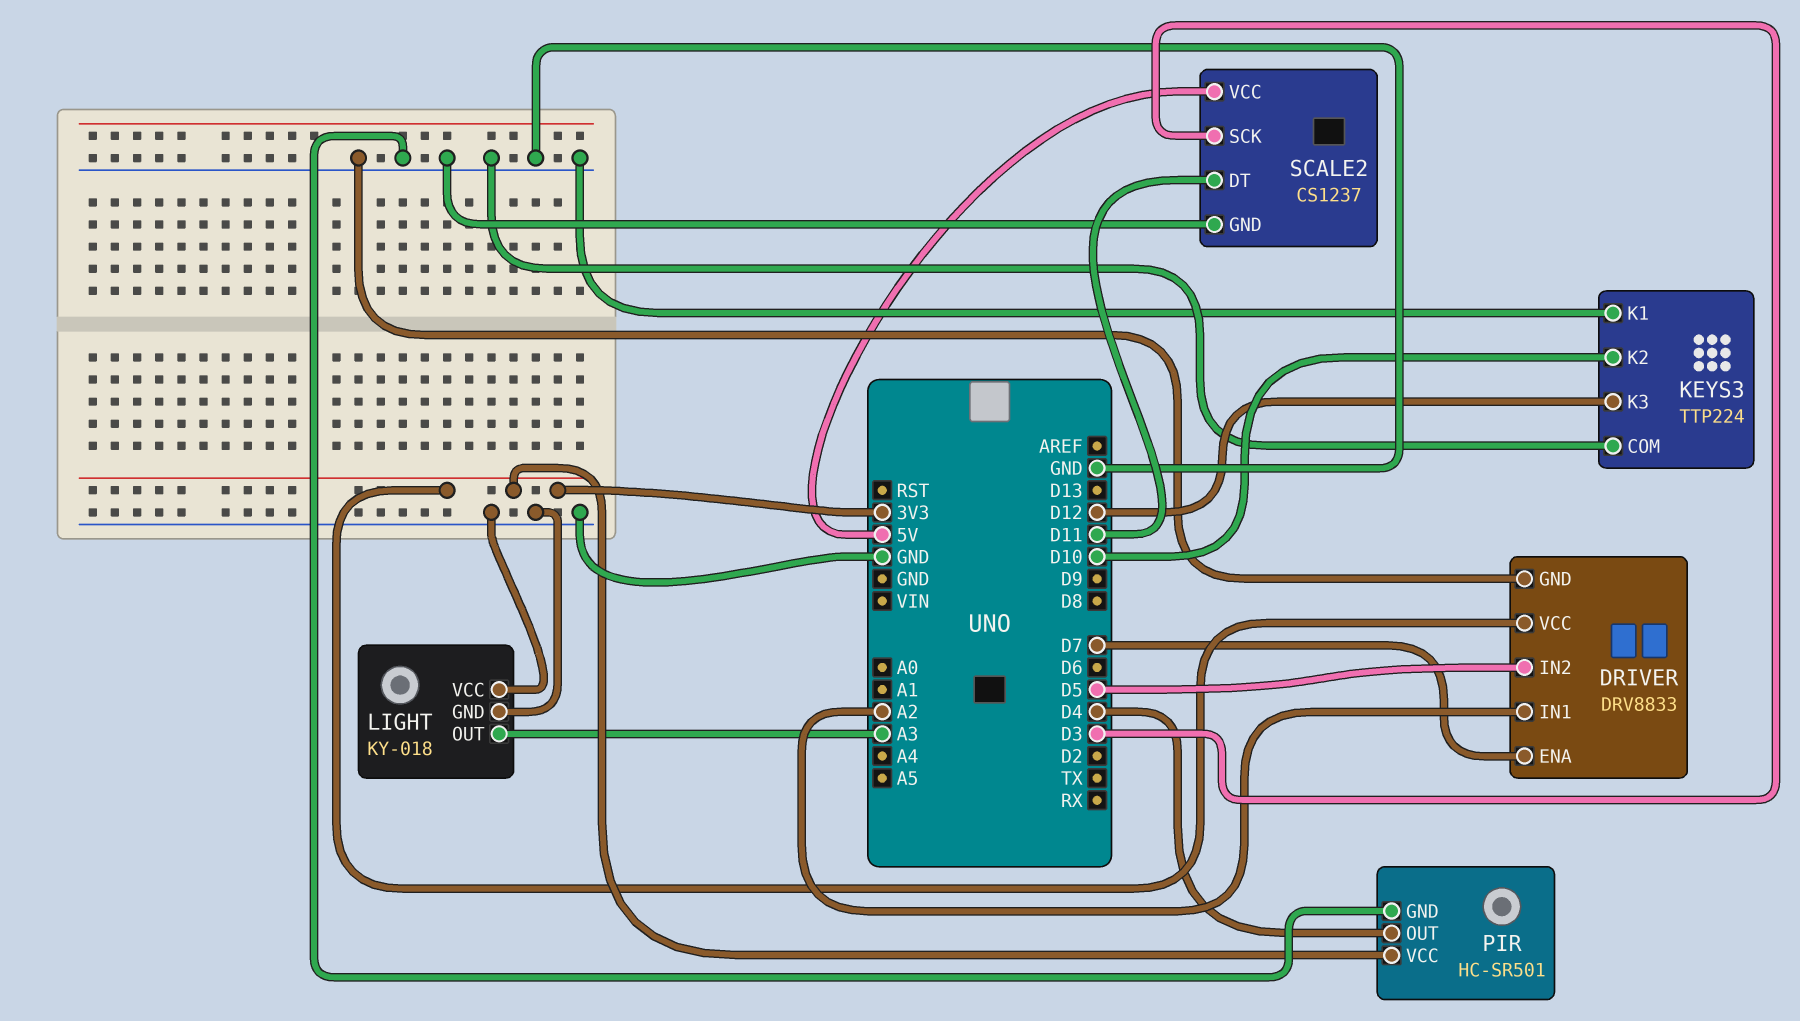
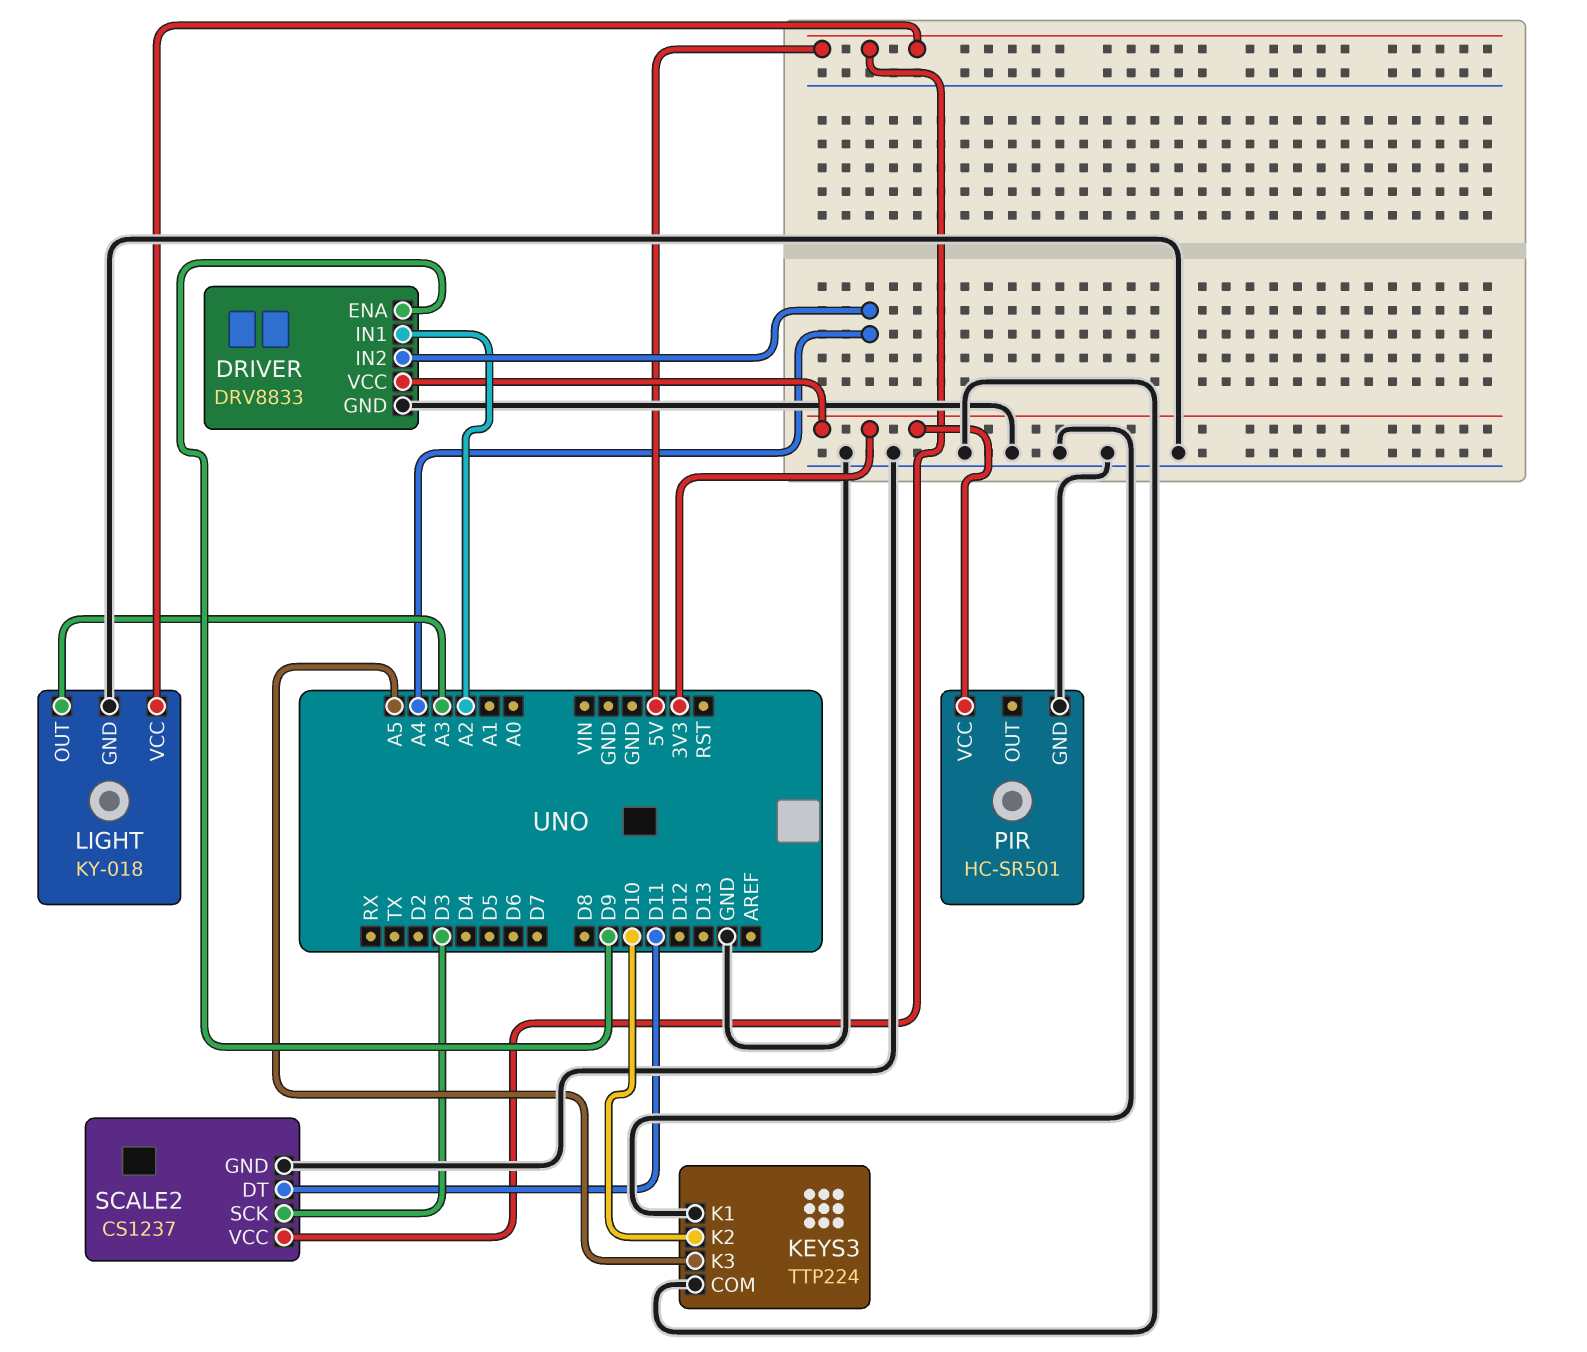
DRIVER pin ENA: D7 -> D9
DRIVER pin IN2: D5 -> A4
KEYS3 pin K3: D12 -> A5
LIGHT pin VCC: GND -> 5V
PIR pin OUT: D4 -> none

